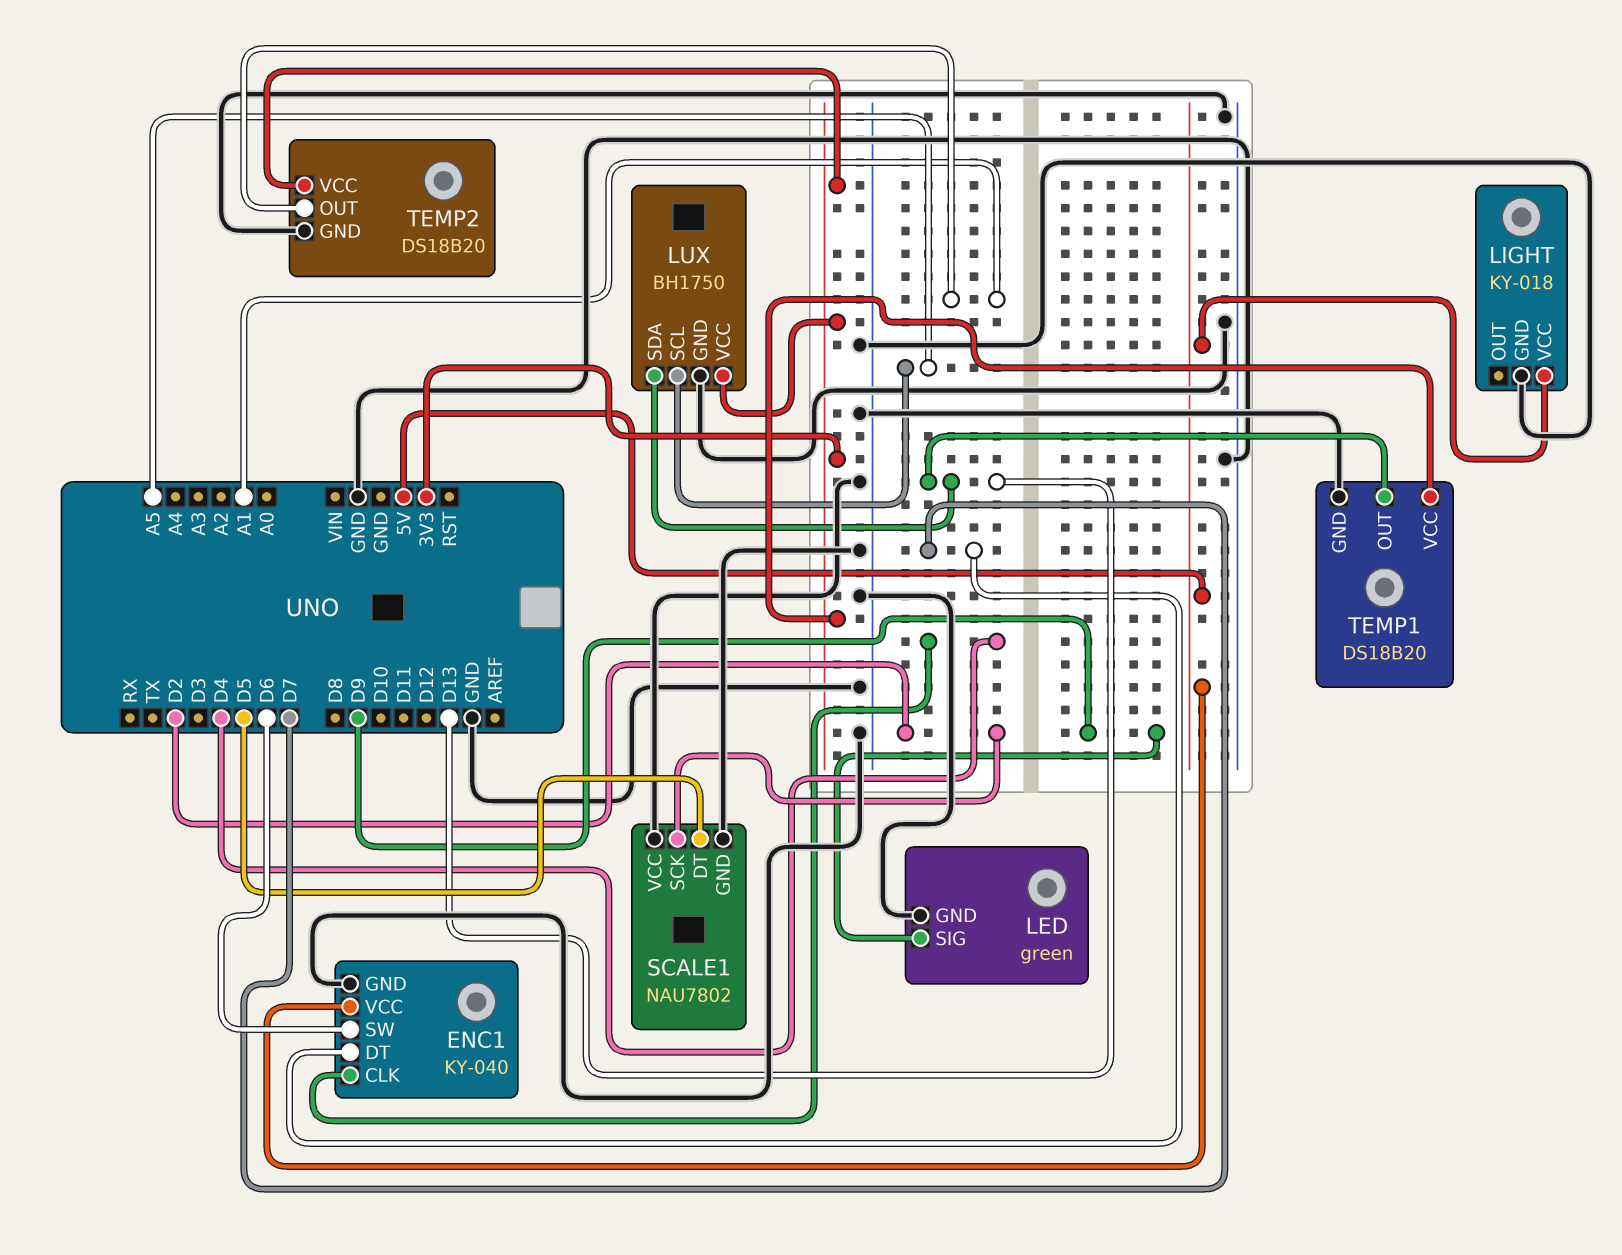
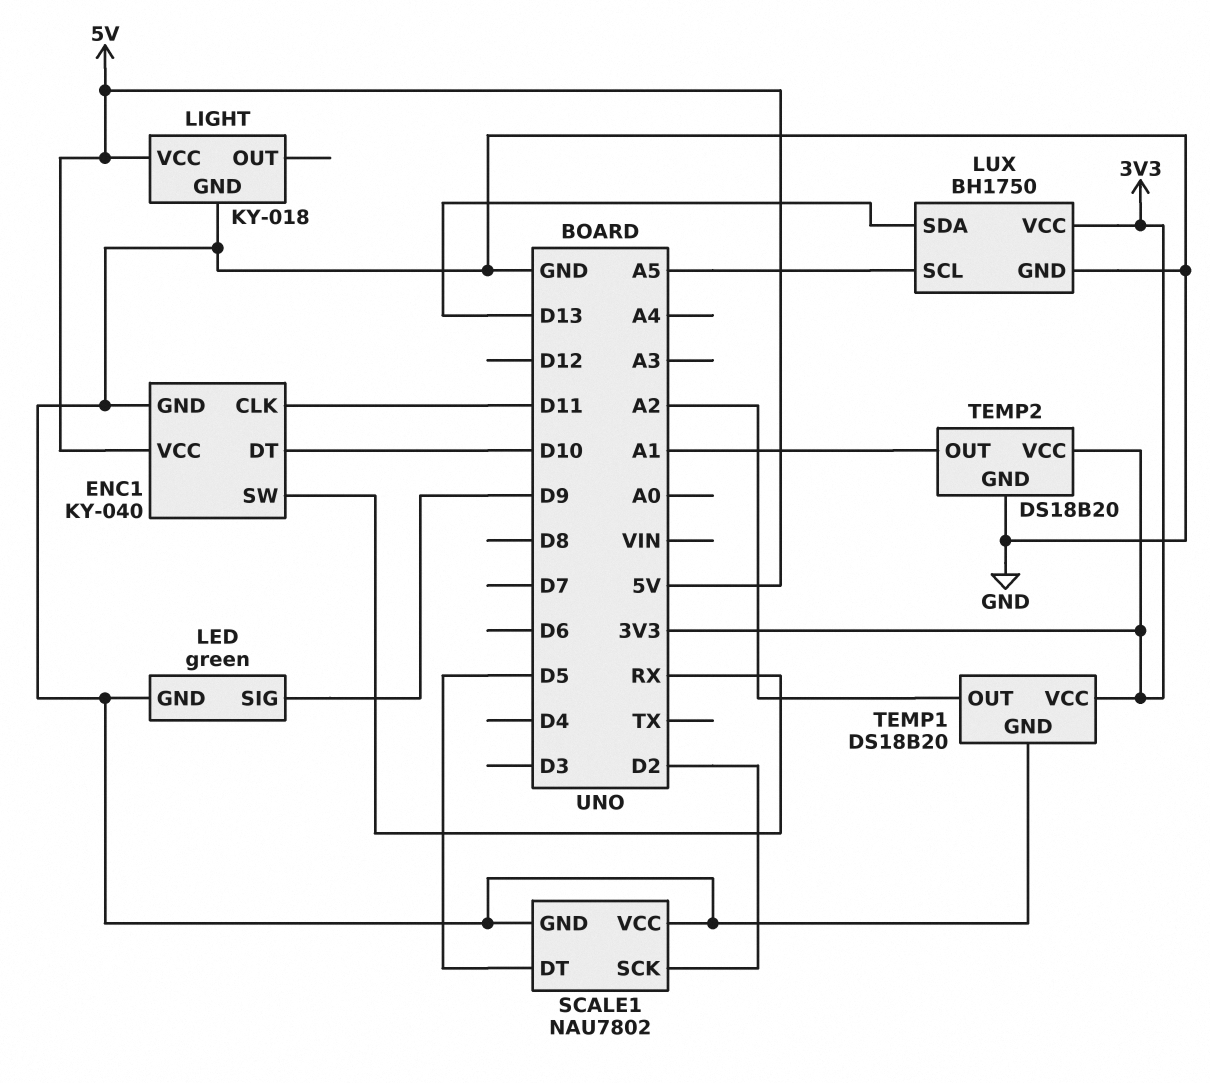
ENC1 pin CLK: D4 -> D11
ENC1 pin DT: D7 -> D10
ENC1 pin SW: D6 -> RX
TEMP1 pin OUT: D13 -> A2

